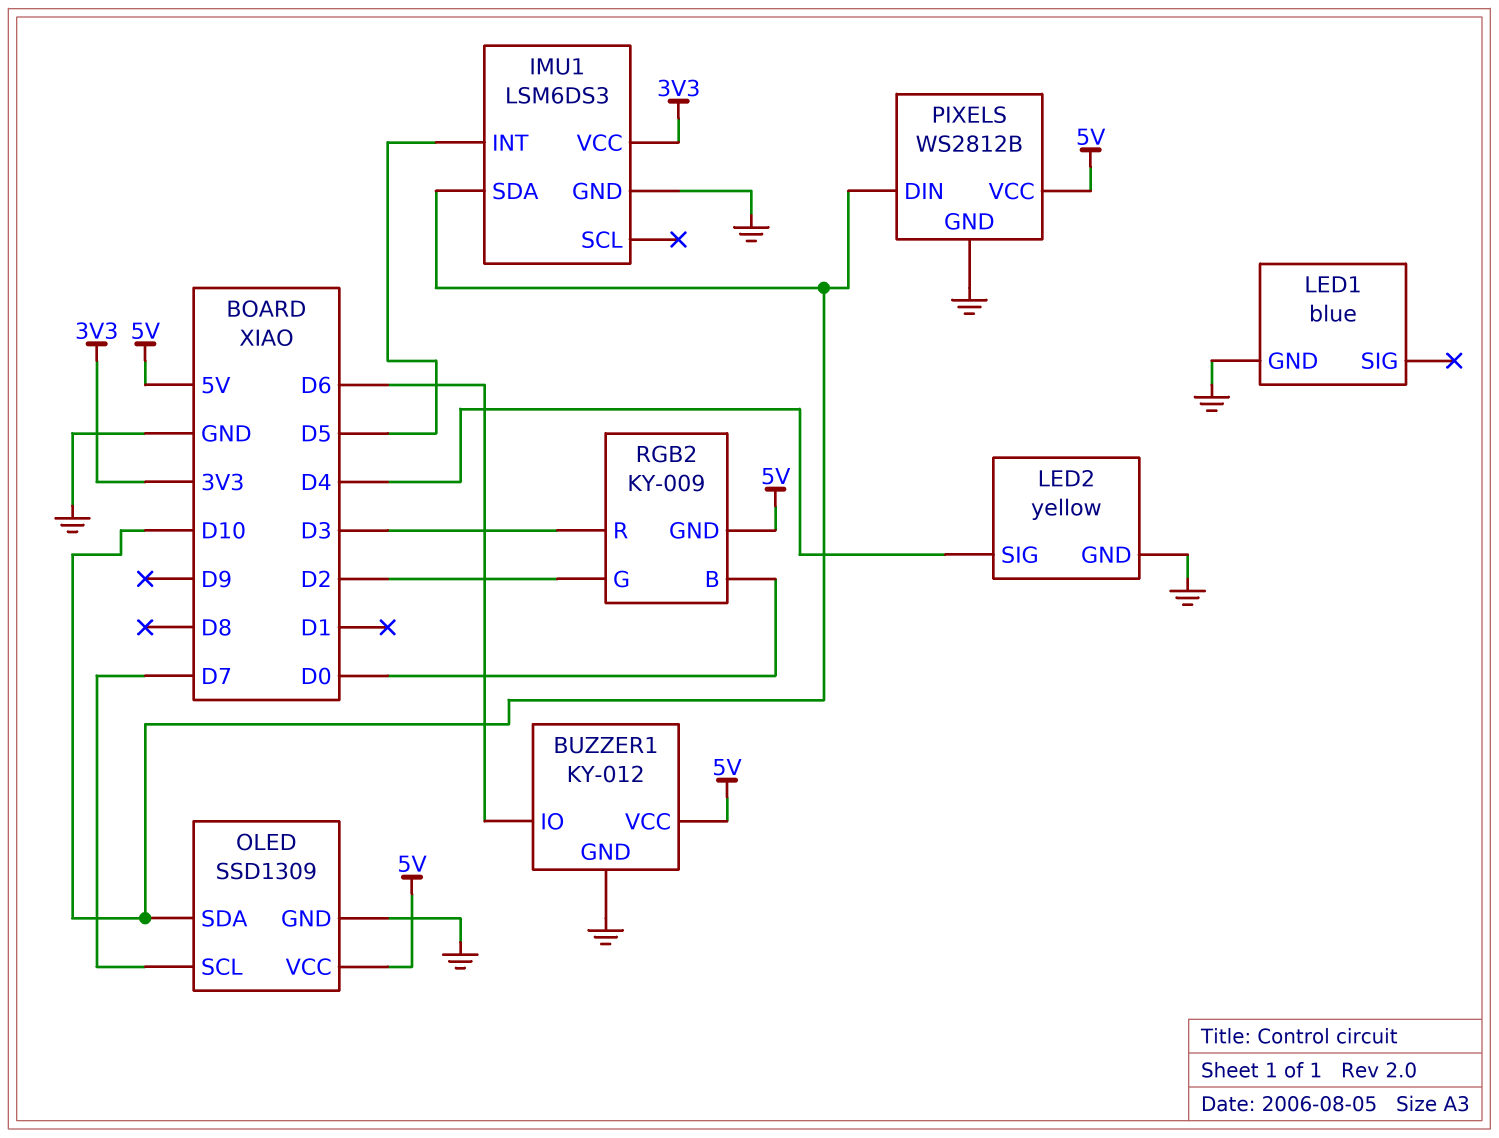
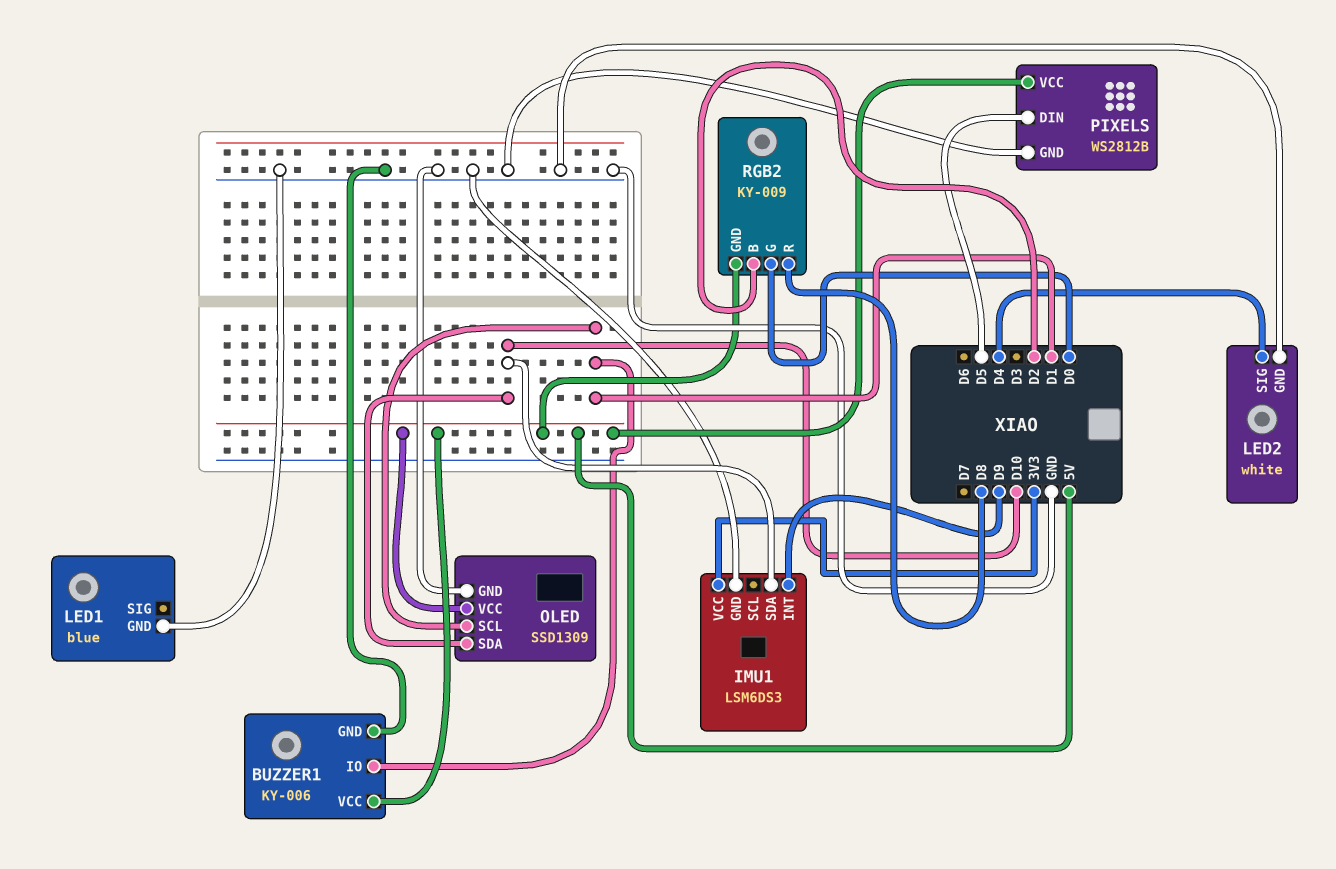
BUZZER1: KY-012 -> KY-006
BUZZER1 pin IO: D6 -> D1
IMU1 pin INT: D5 -> D9
LED2: yellow -> white
OLED pin SCL: D7 -> D1
PIXELS pin DIN: D10 -> D5
RGB2 pin B: D0 -> D2
RGB2 pin G: D2 -> D0
RGB2 pin R: D3 -> D8

